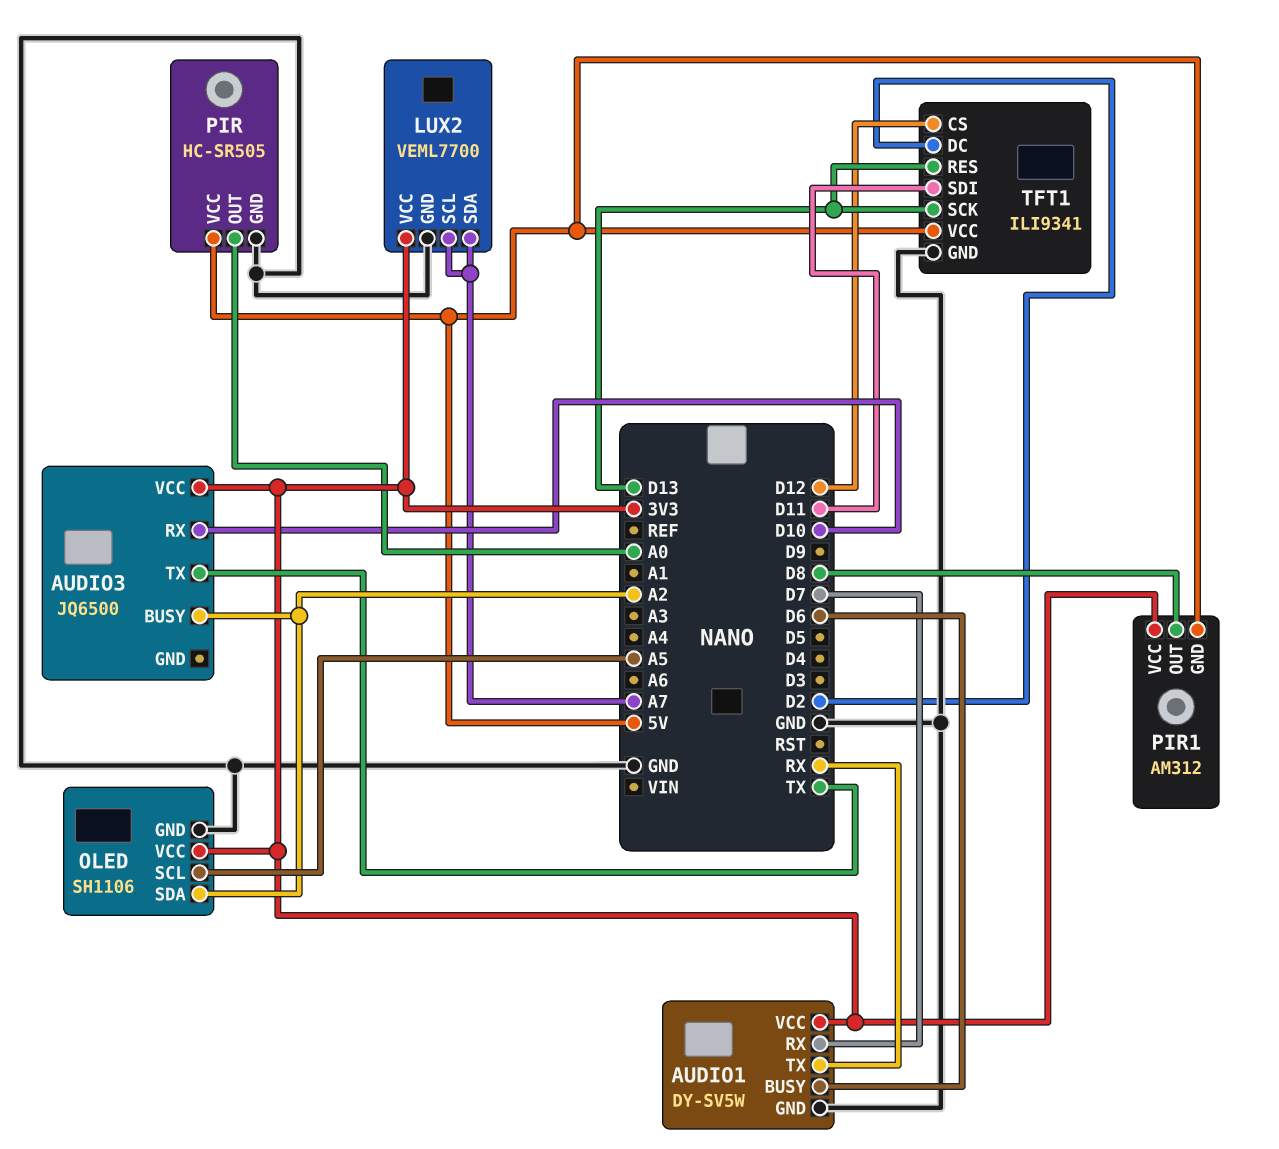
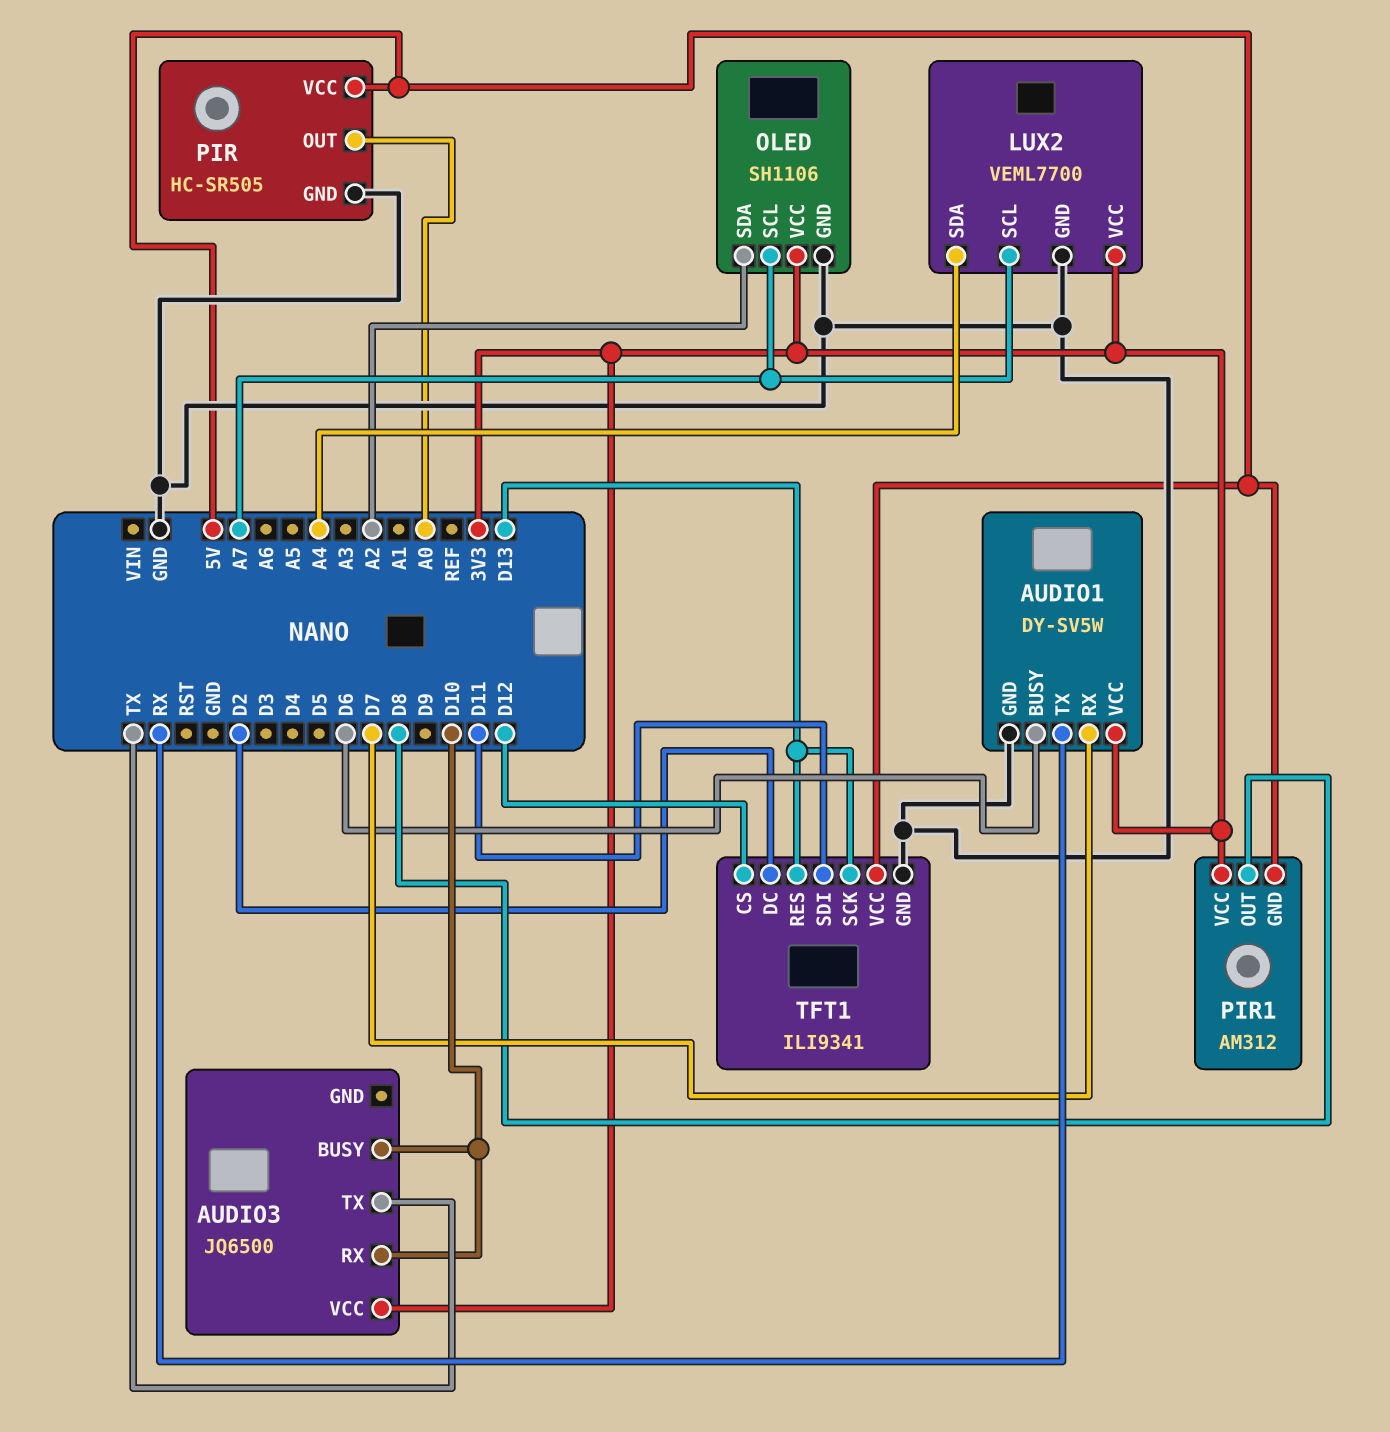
AUDIO3 pin BUSY: A2 -> D10
LUX2 pin SDA: A7 -> A4
OLED pin SCL: A5 -> A7

